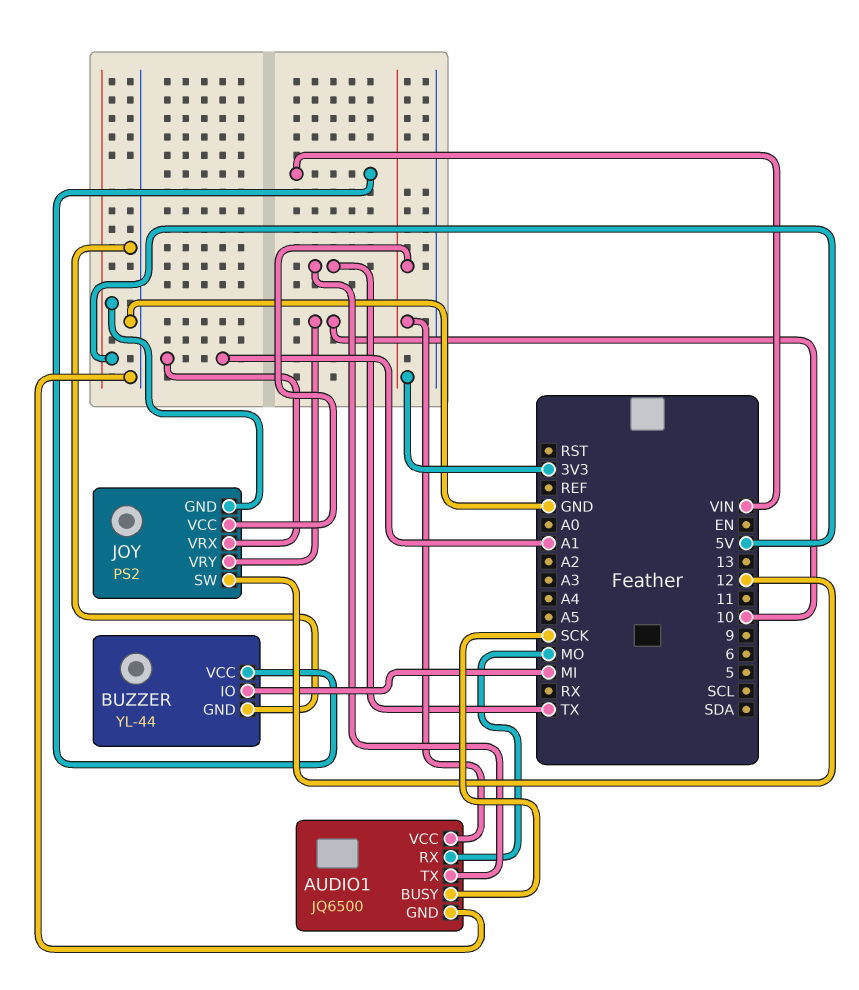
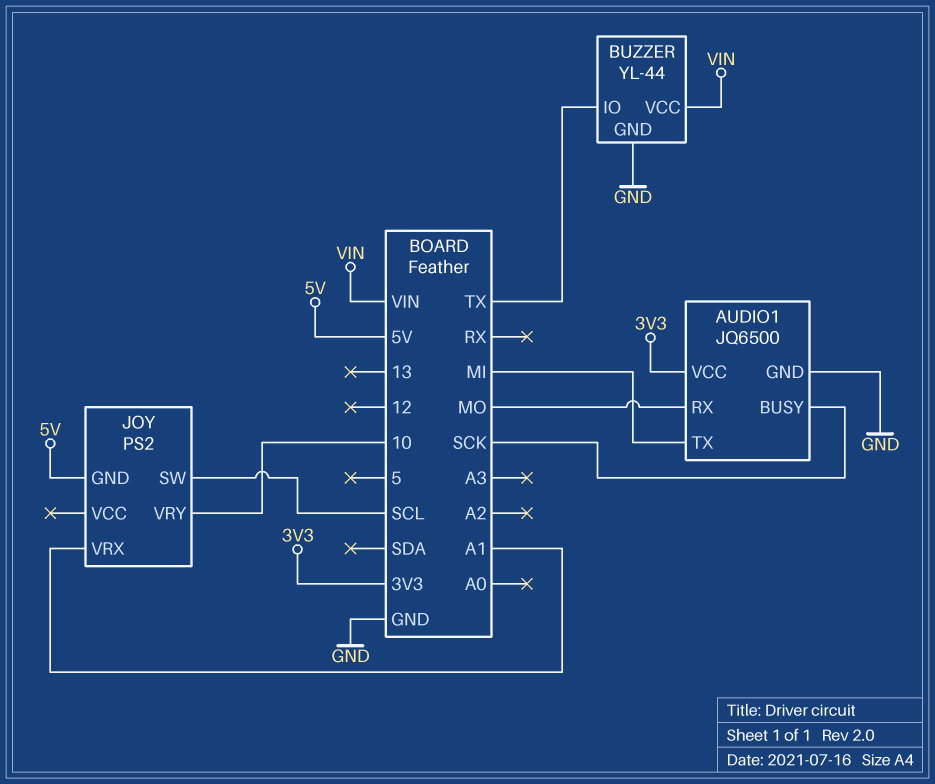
AUDIO1 pin TX: TX -> MI
BUZZER pin IO: MI -> TX
JOY pin SW: 12 -> SCL
JOY pin VCC: 3V3 -> none

